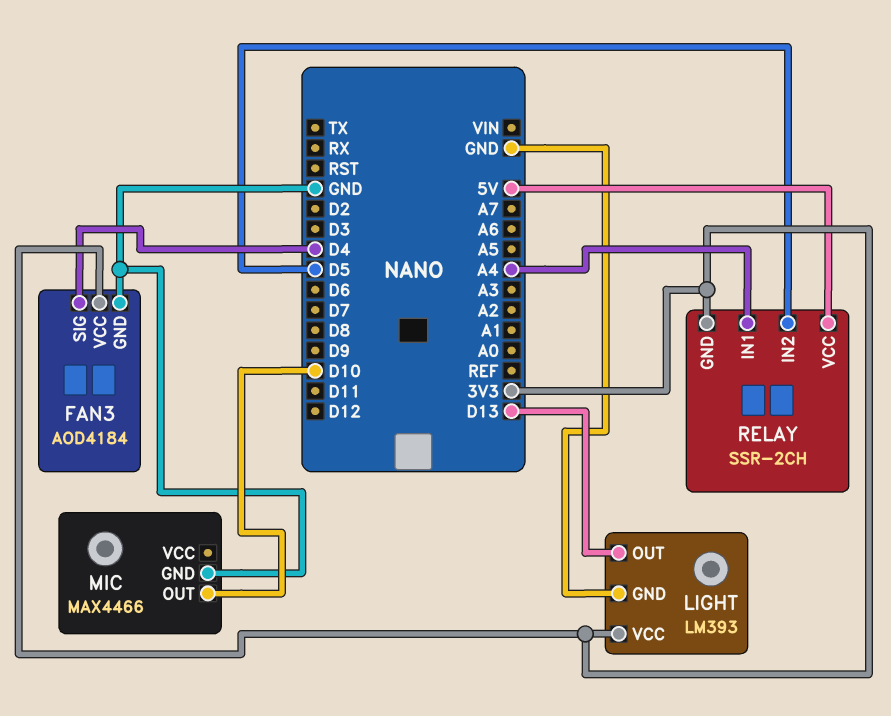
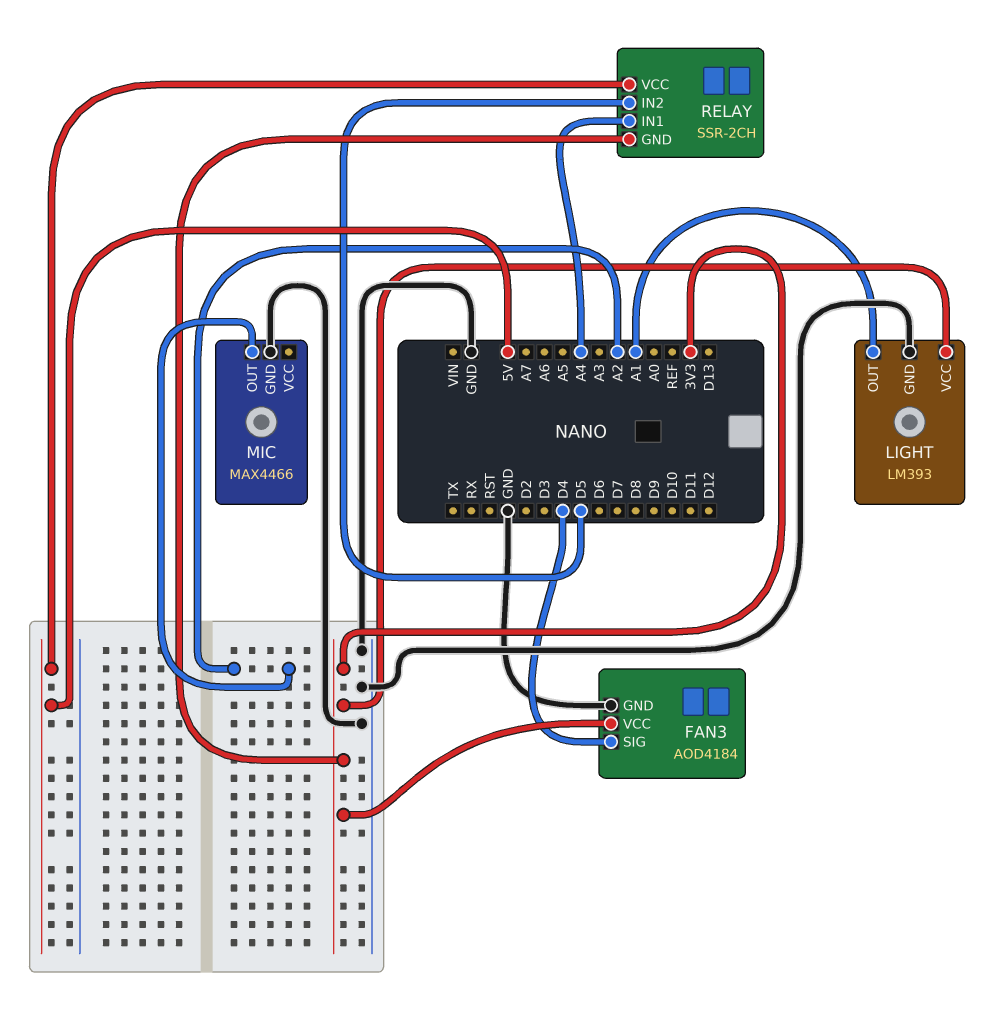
LIGHT pin OUT: D13 -> A1
MIC pin OUT: D10 -> A2

